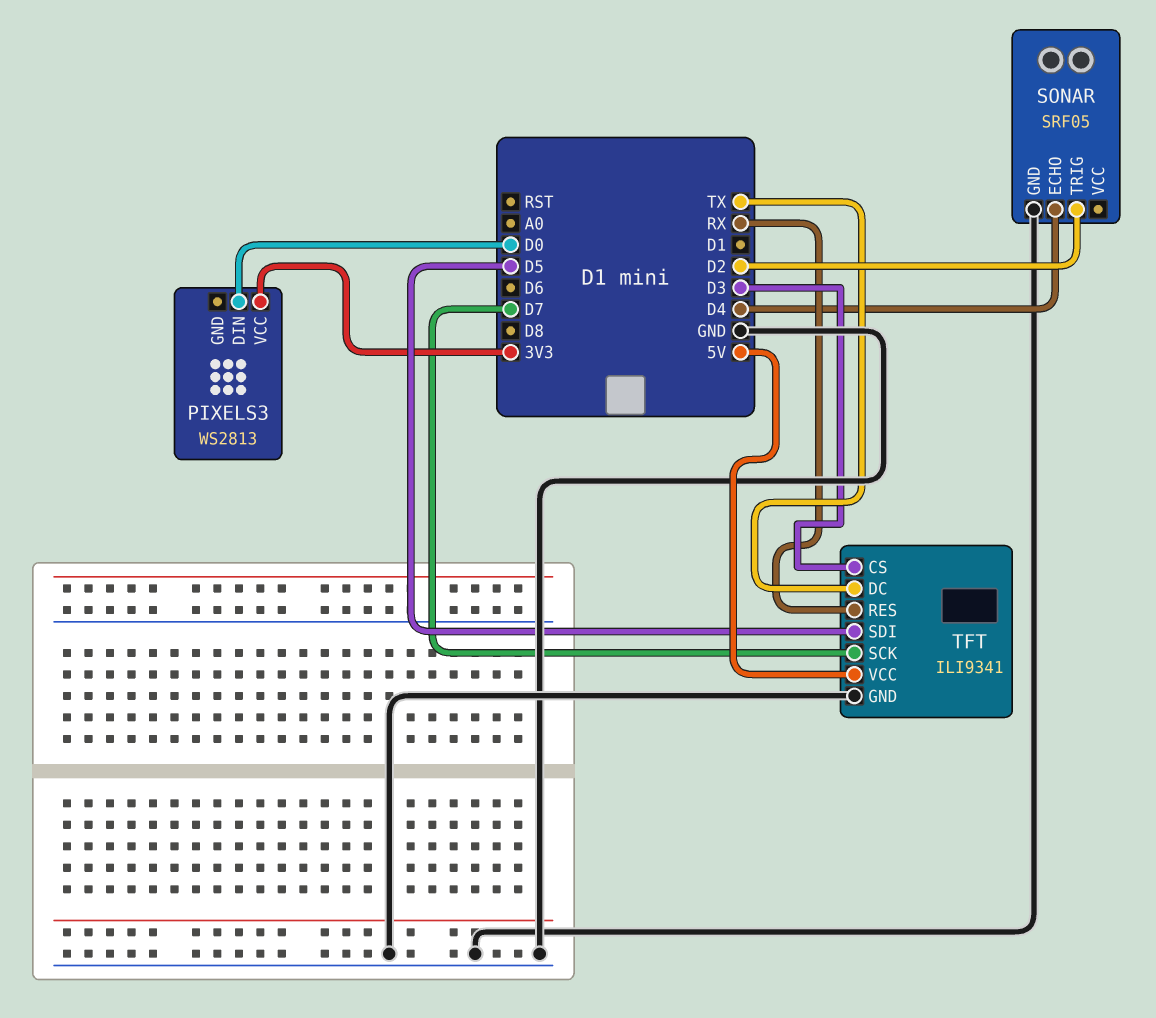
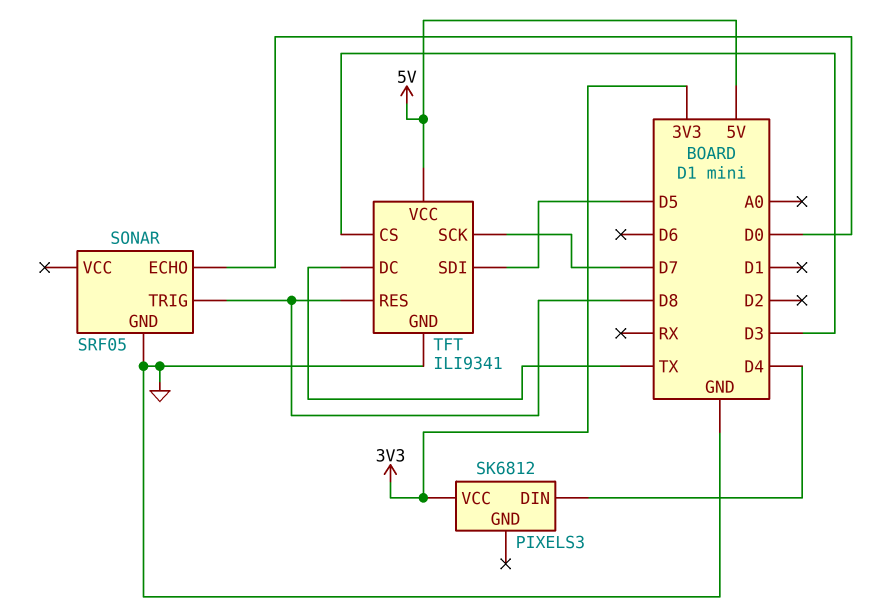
PIXELS3: WS2813 -> SK6812
PIXELS3 pin DIN: D0 -> D4
SONAR pin ECHO: D4 -> D0
SONAR pin TRIG: D2 -> D8
TFT pin RES: RX -> D8

